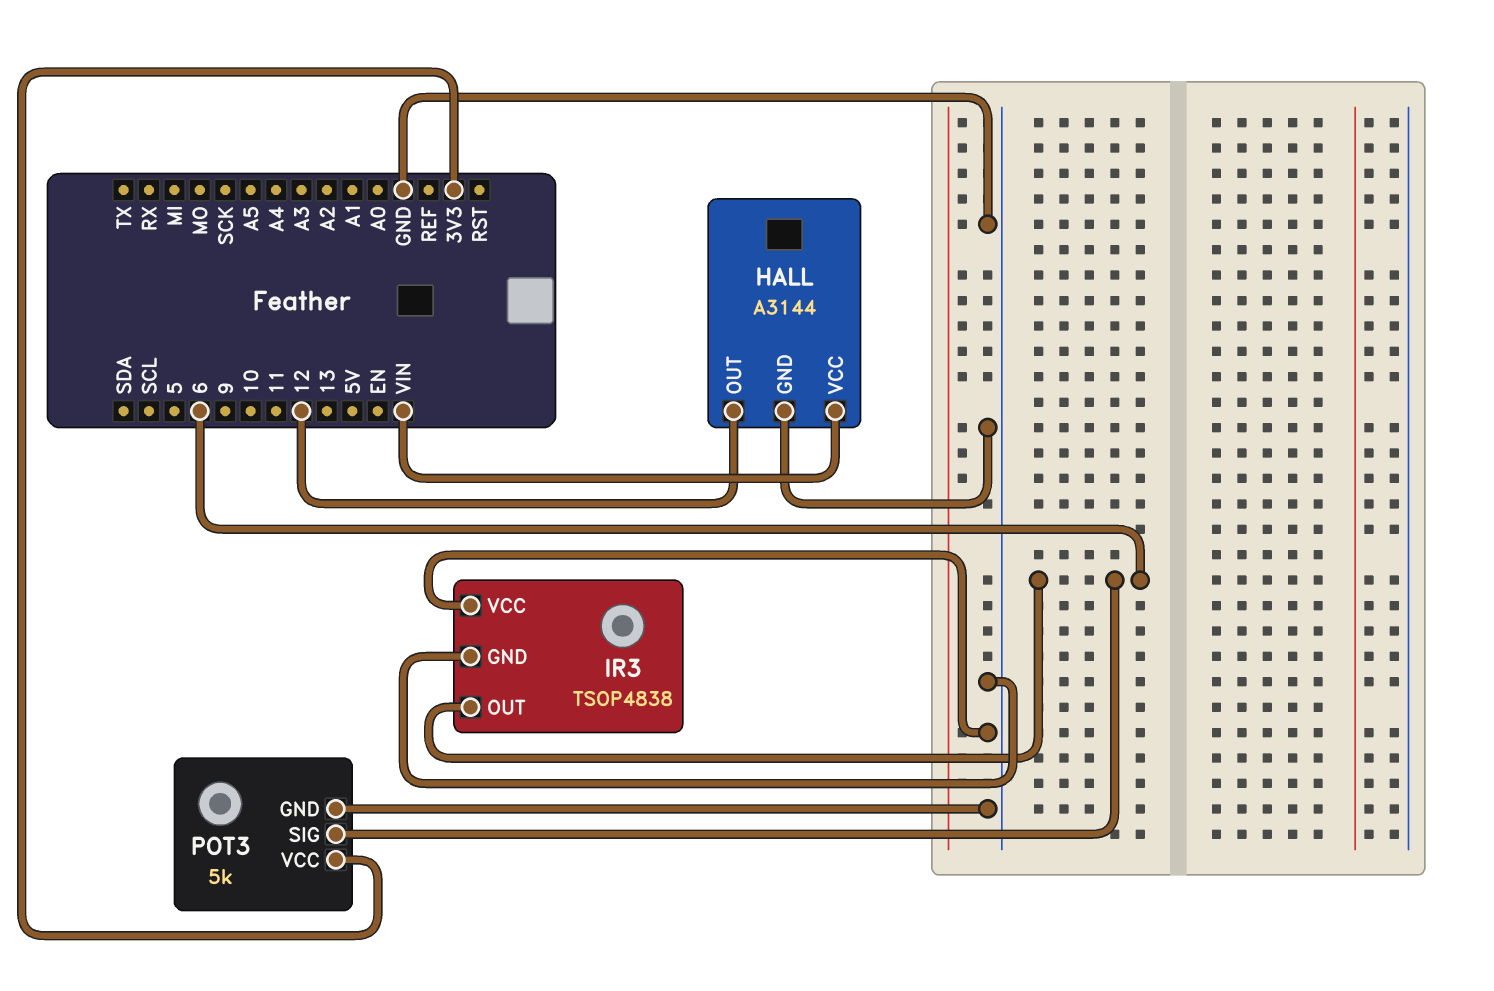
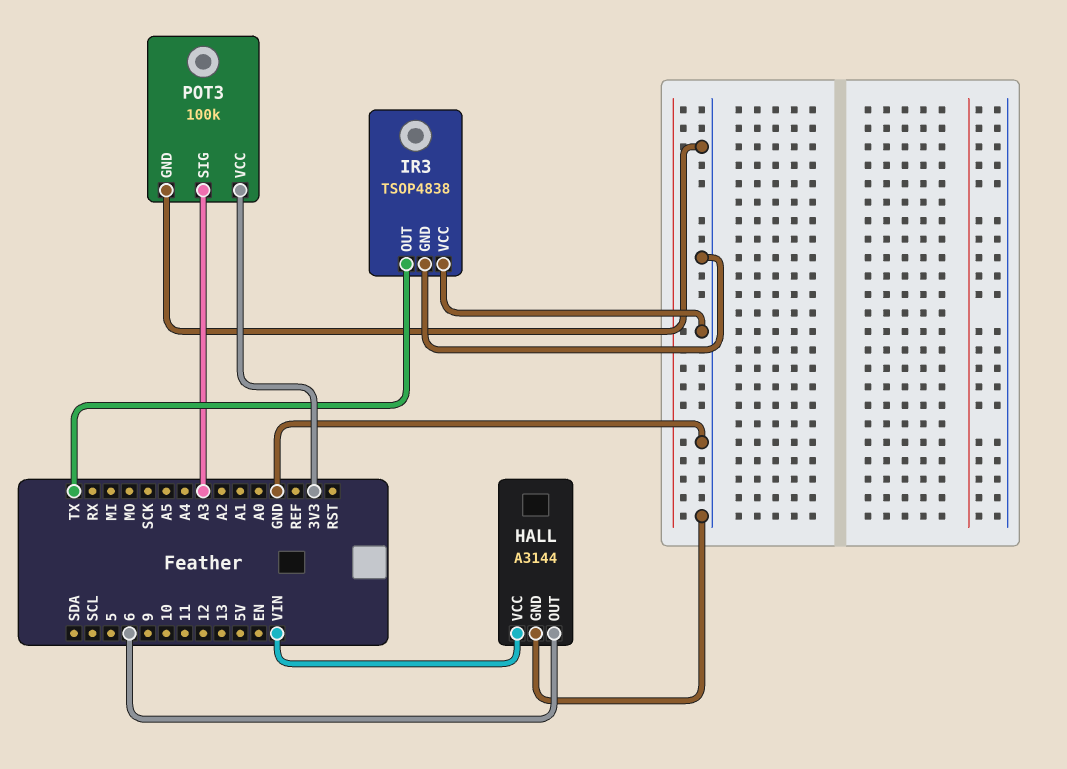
HALL pin OUT: 12 -> 6
IR3 pin OUT: 6 -> TX
POT3: 5k -> 100k
POT3 pin SIG: 6 -> A3

